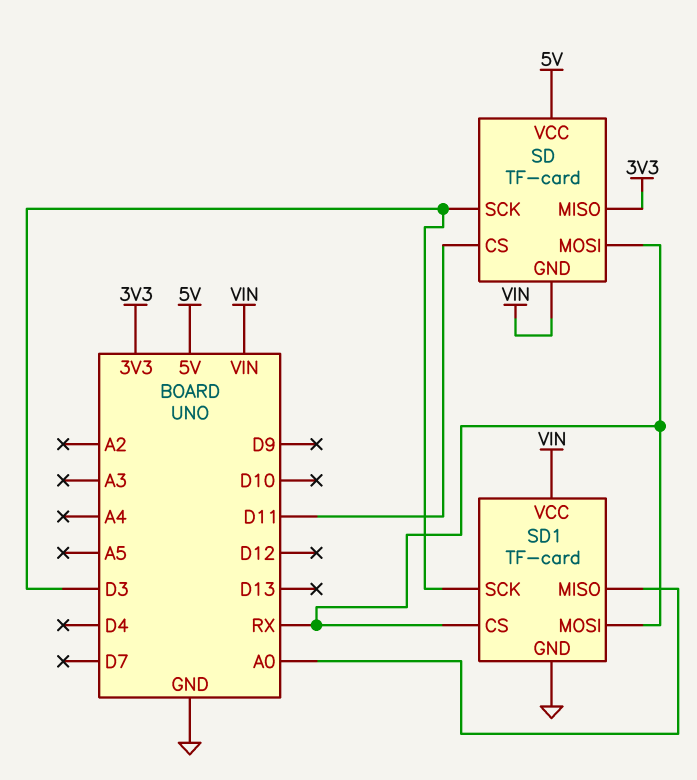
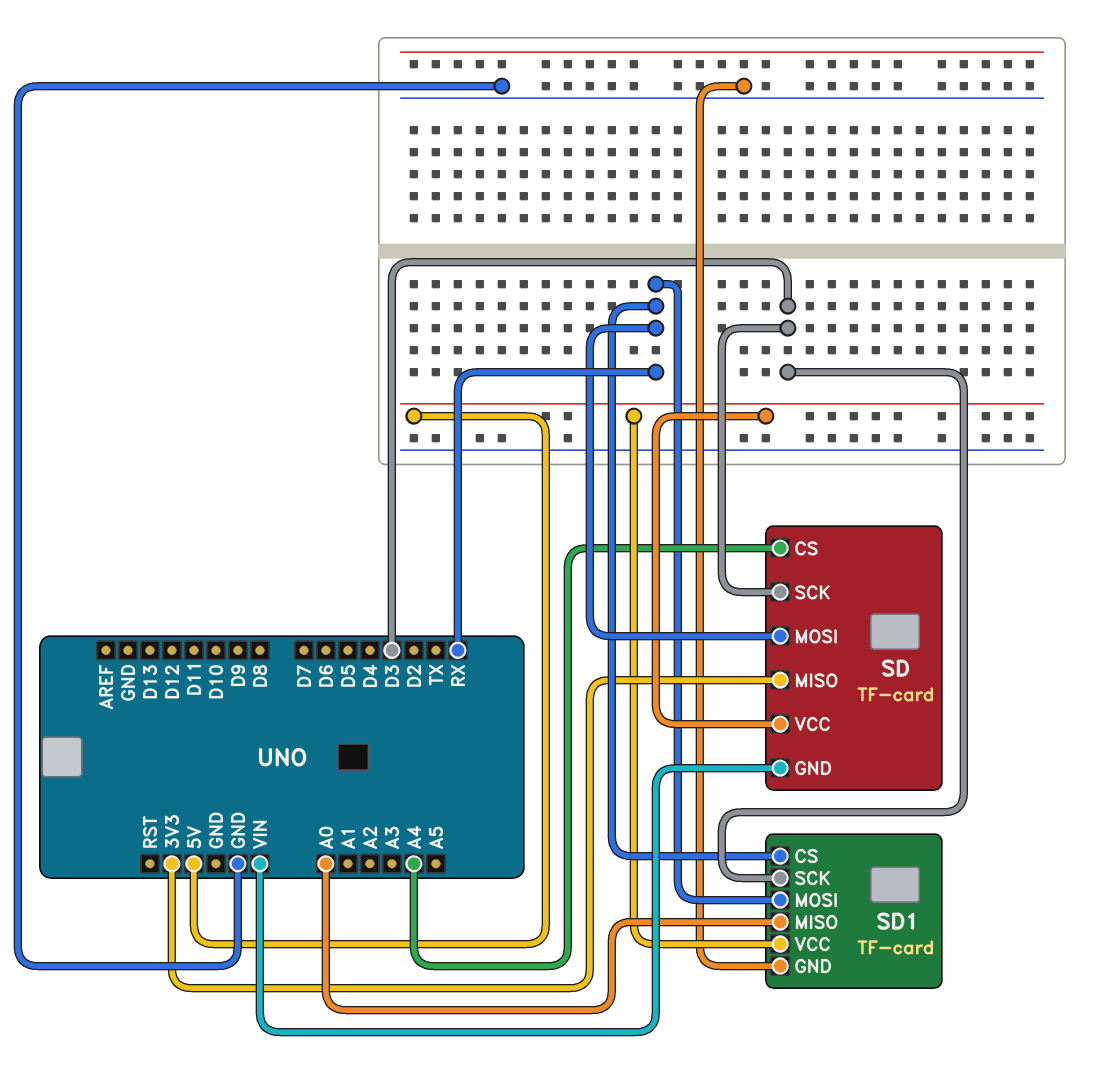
SD pin CS: D11 -> A4
SD1 pin VCC: VIN -> 5V

